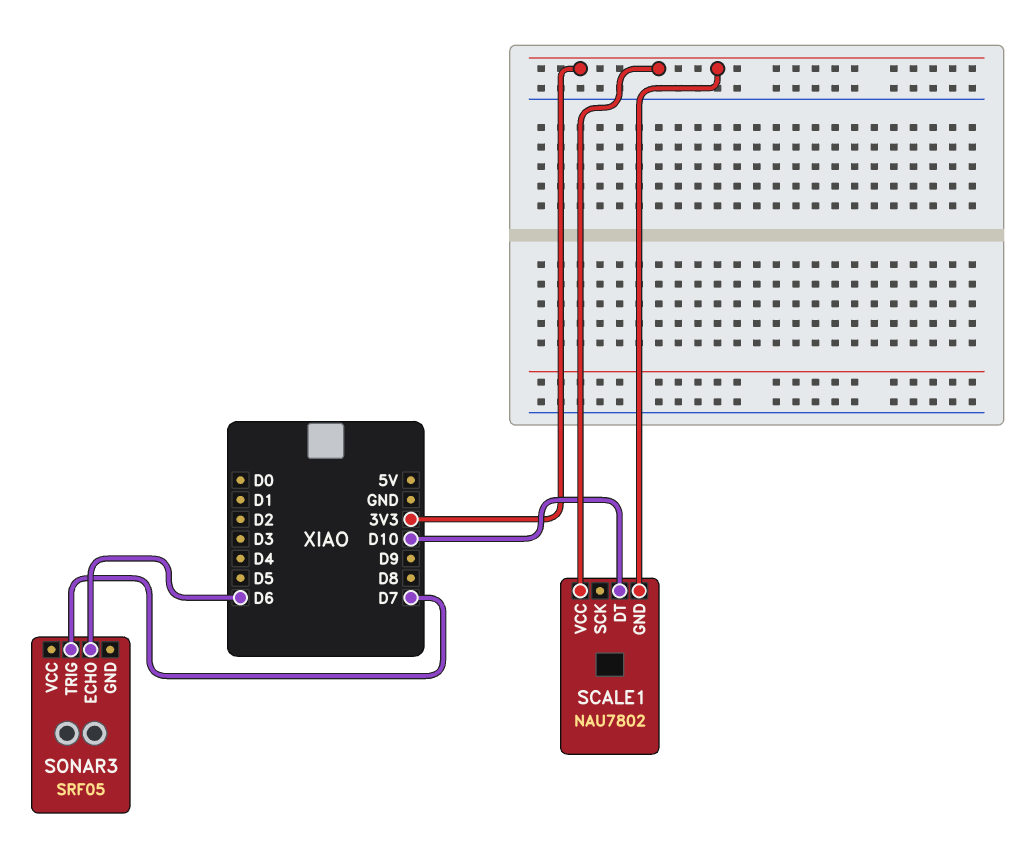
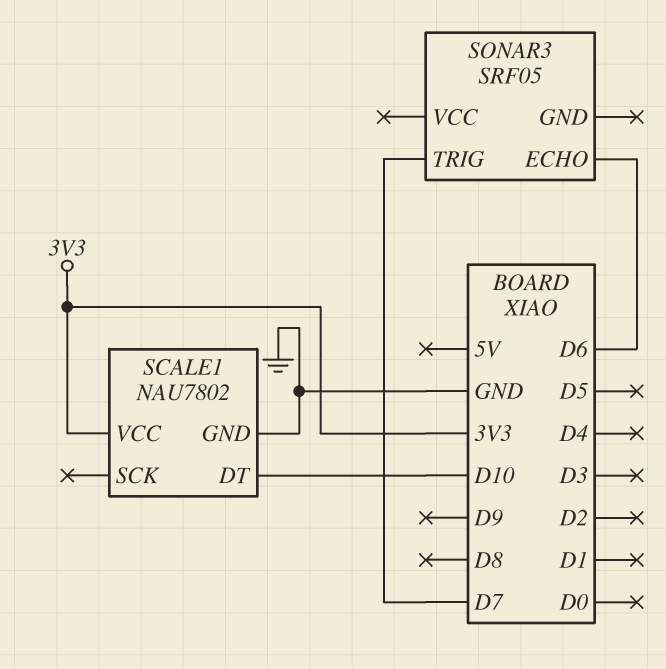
SCALE1 pin GND: 3V3 -> GND

